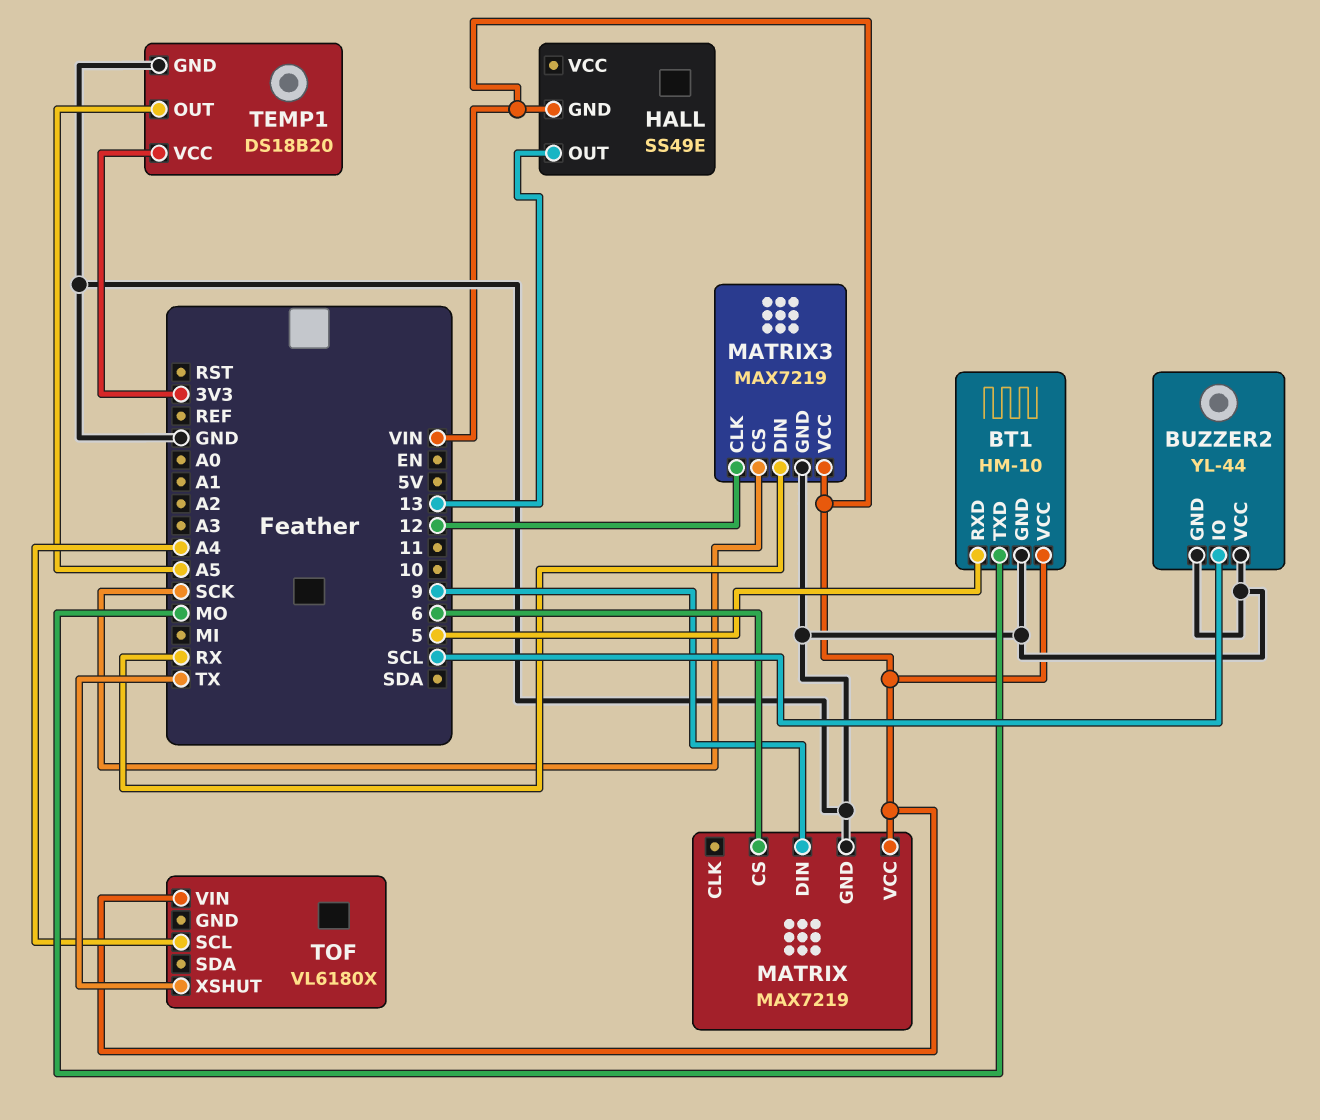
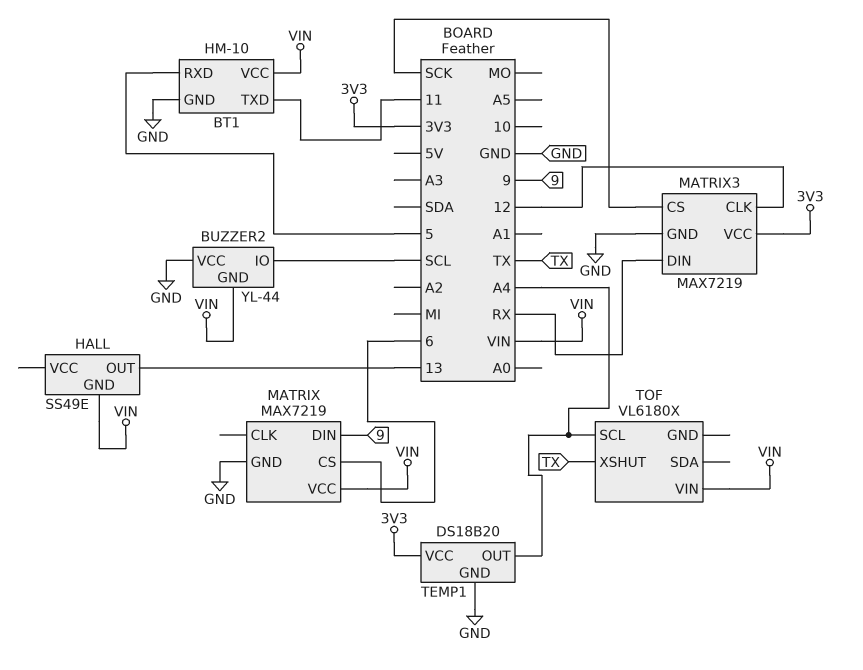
BT1 pin TXD: MO -> 11
BUZZER2 pin GND: GND -> VIN
MATRIX3 pin VCC: VIN -> 3V3
TEMP1 pin OUT: A5 -> A4

